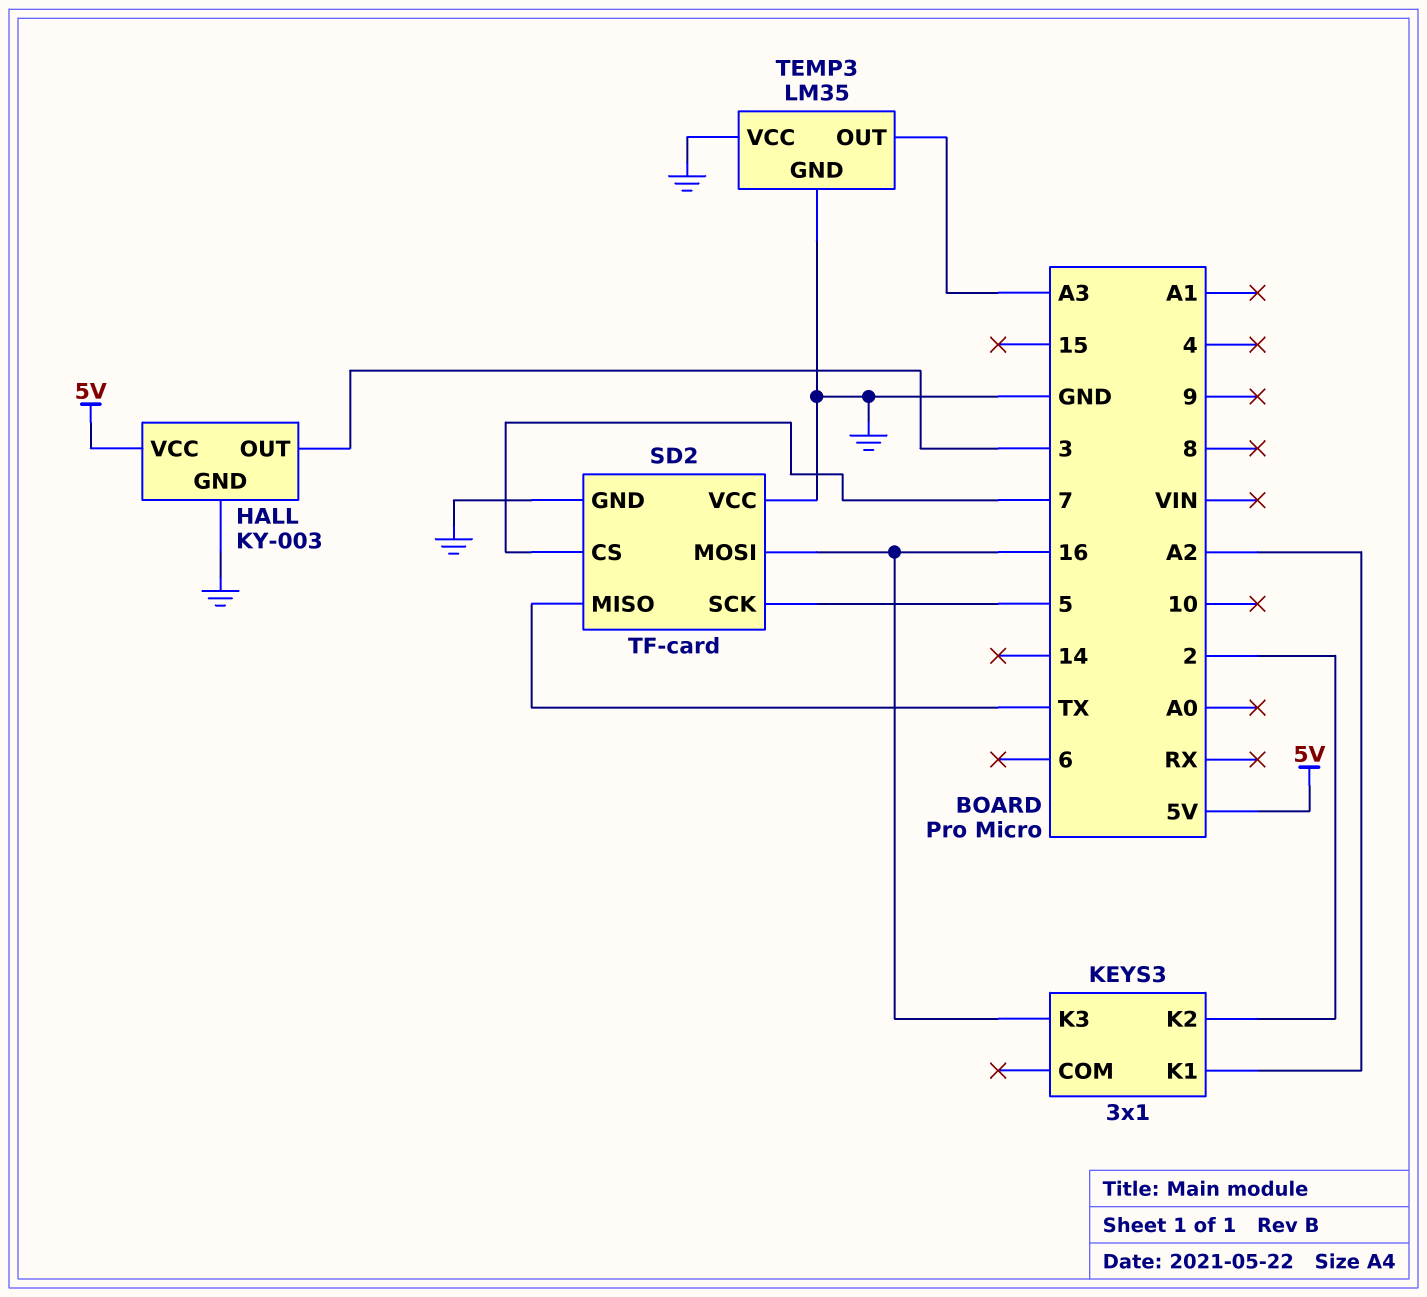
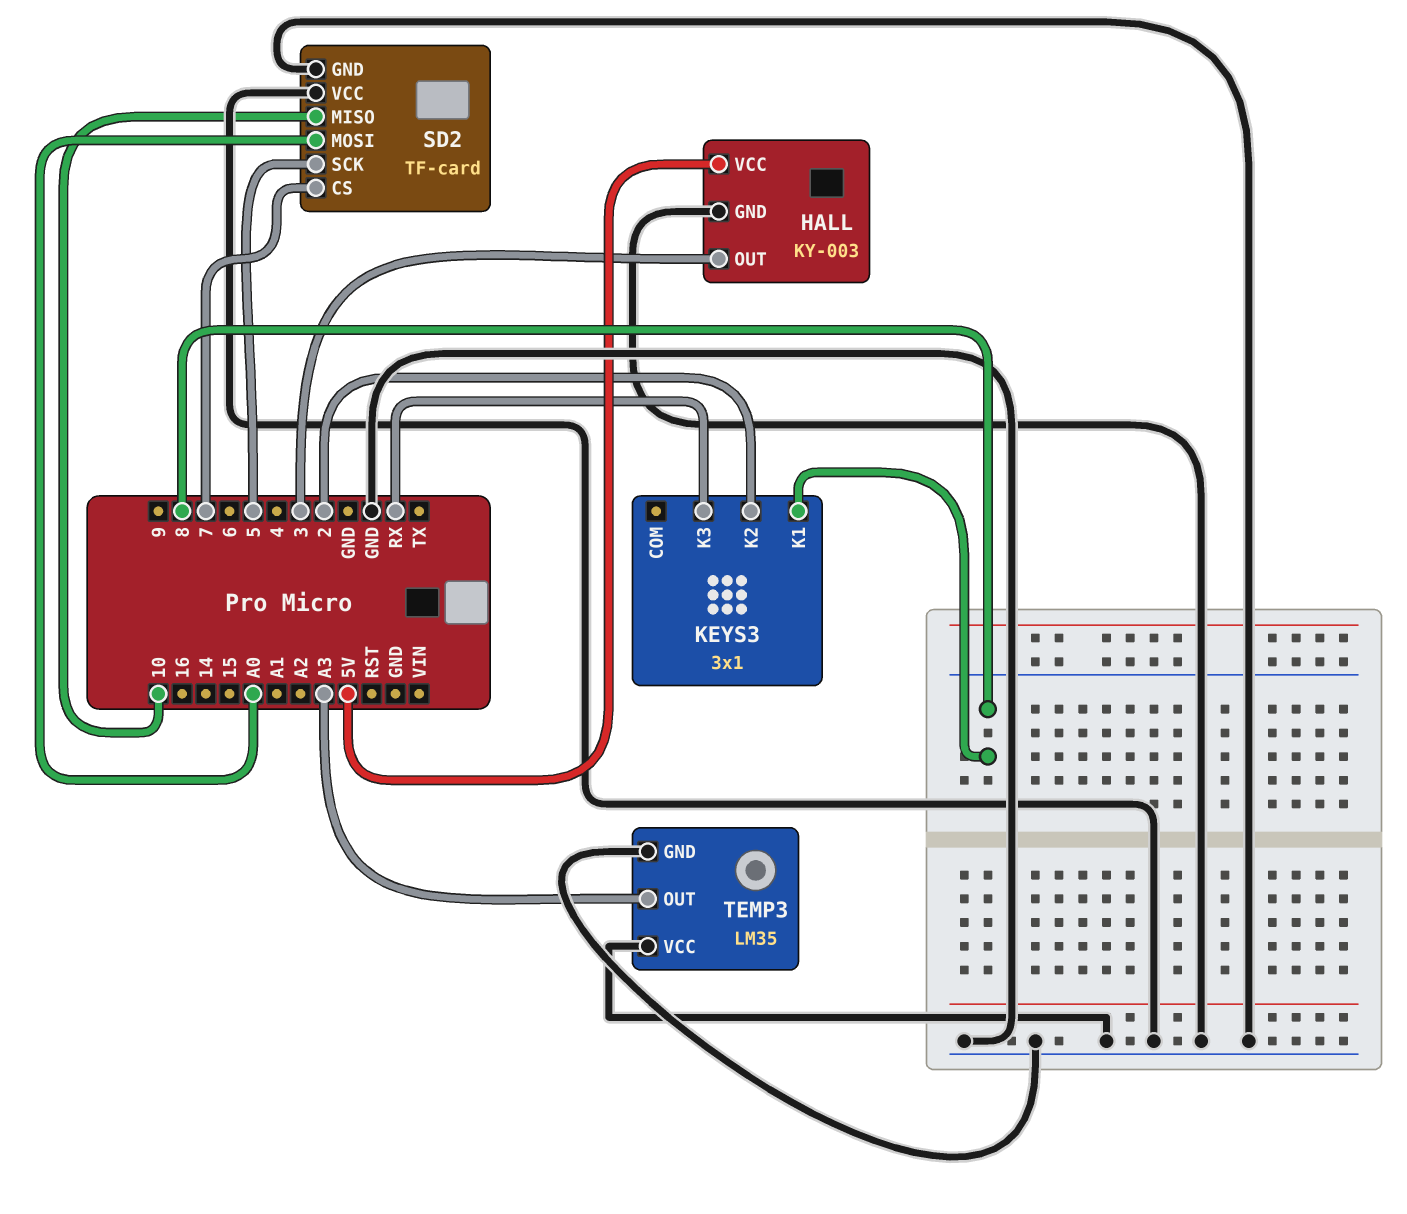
KEYS3 pin K1: A2 -> 8
KEYS3 pin K3: 16 -> RX
SD2 pin MISO: TX -> 10
SD2 pin MOSI: 16 -> A0

